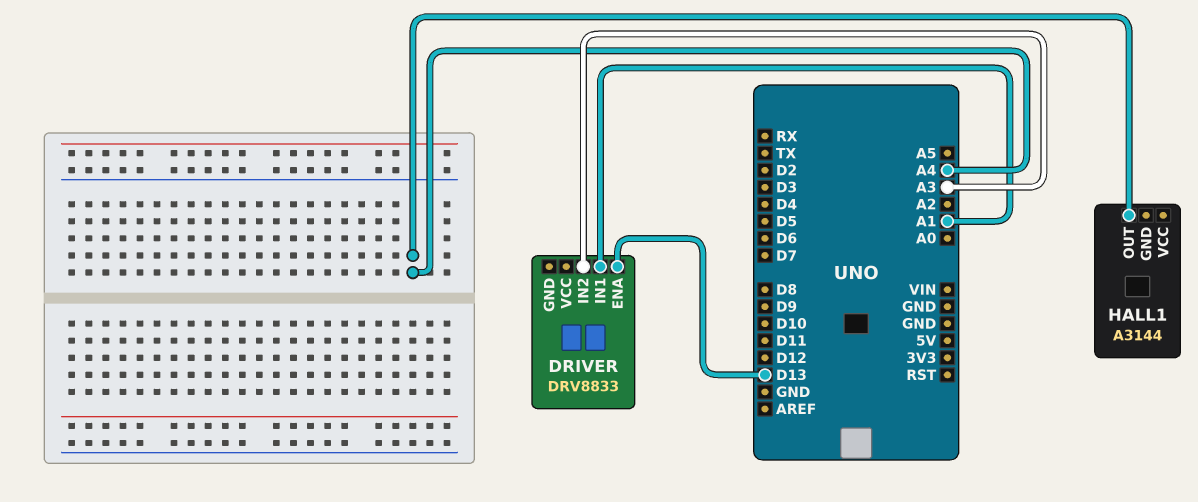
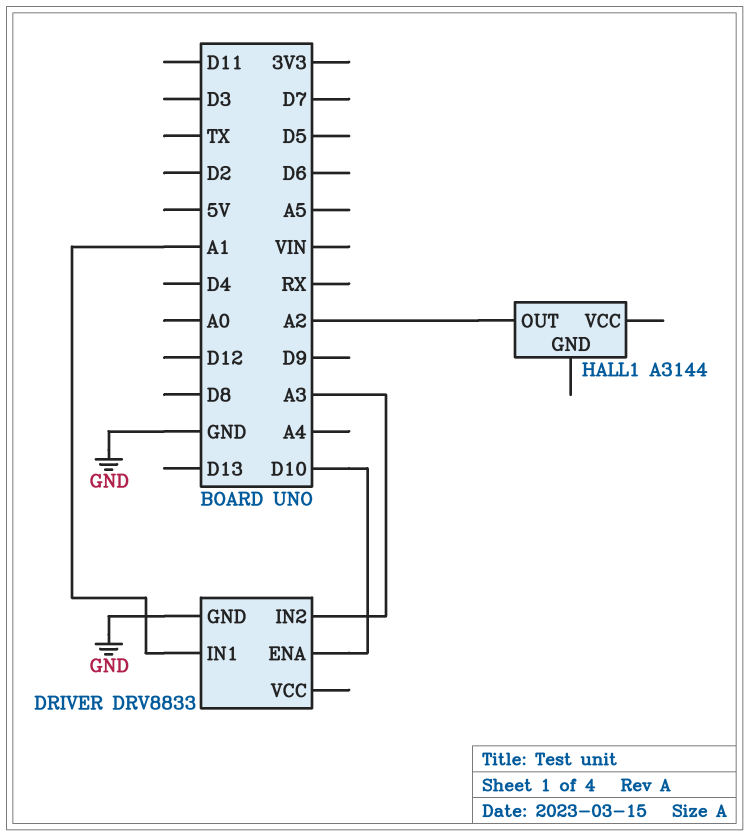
DRIVER pin ENA: D13 -> D10
DRIVER pin GND: none -> GND
HALL1 pin OUT: A4 -> A2

